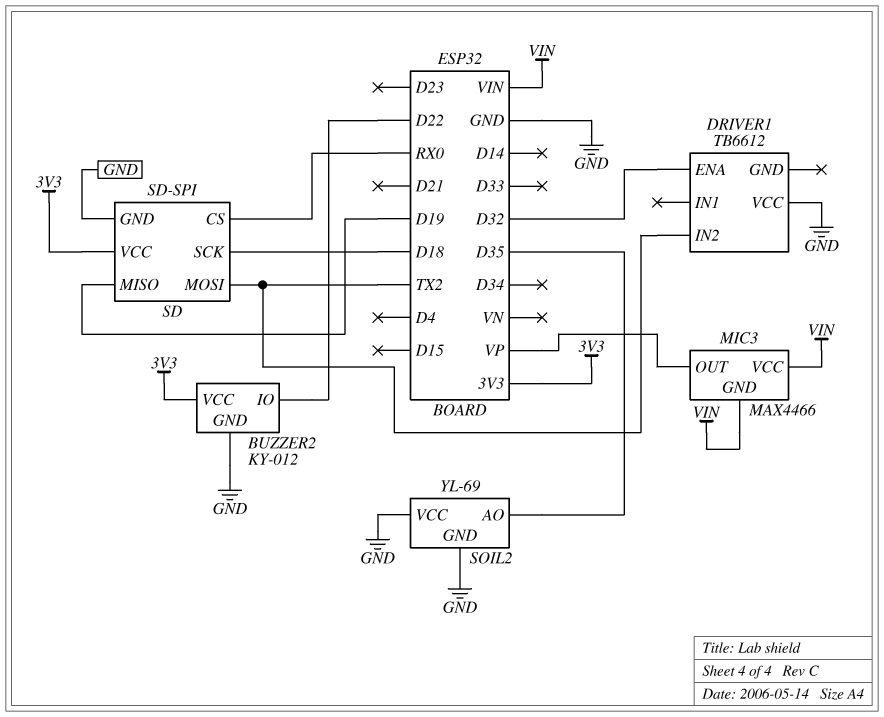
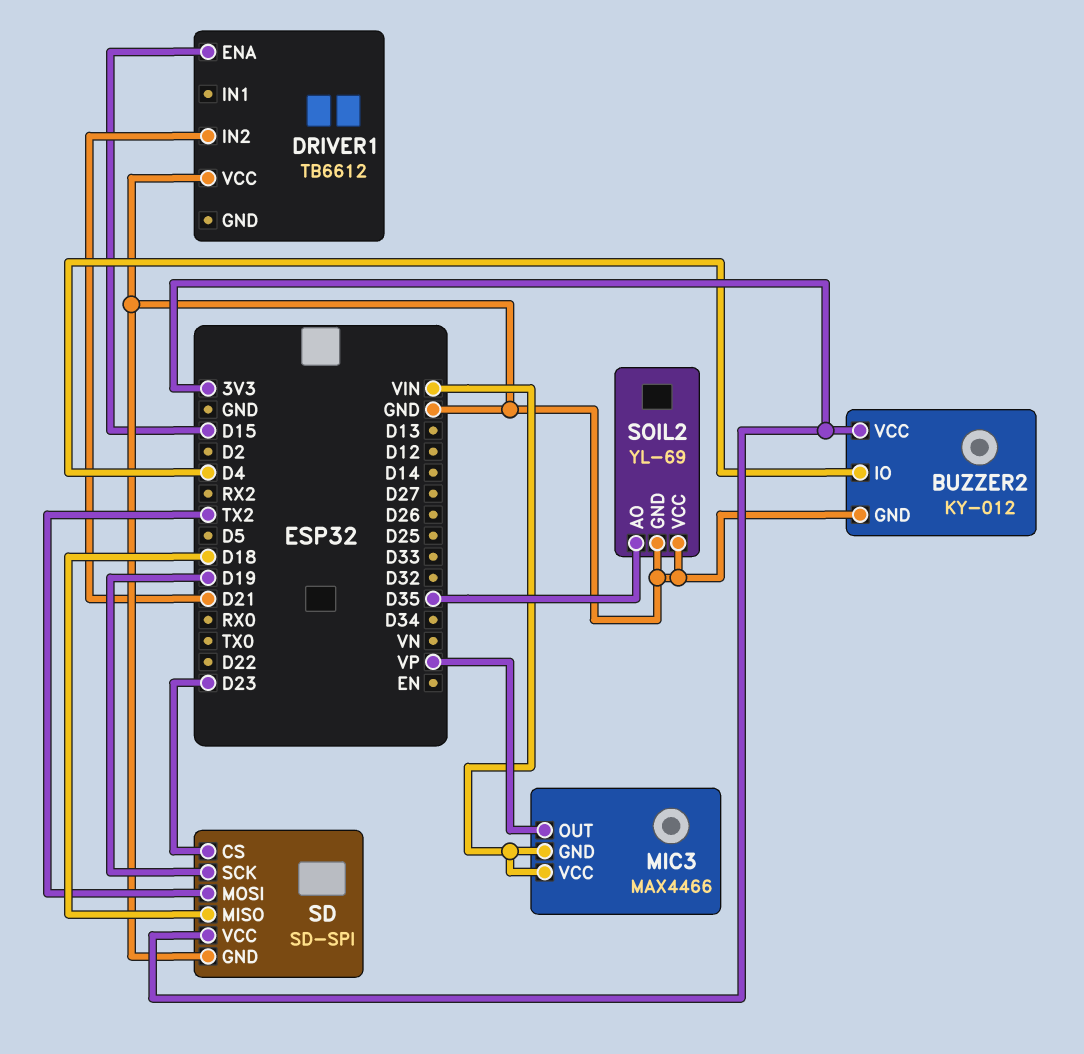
BUZZER2 pin IO: D22 -> D4
DRIVER1 pin ENA: D32 -> D15
DRIVER1 pin IN2: TX2 -> D21
SD pin CS: RX0 -> D23
SD pin MISO: D19 -> D18
SD pin SCK: D18 -> D19

